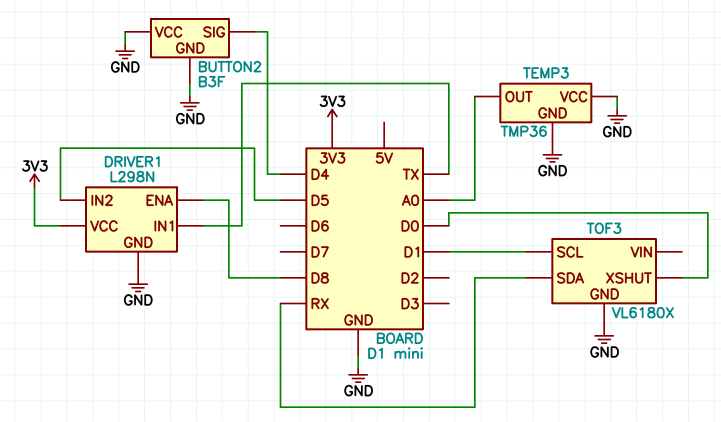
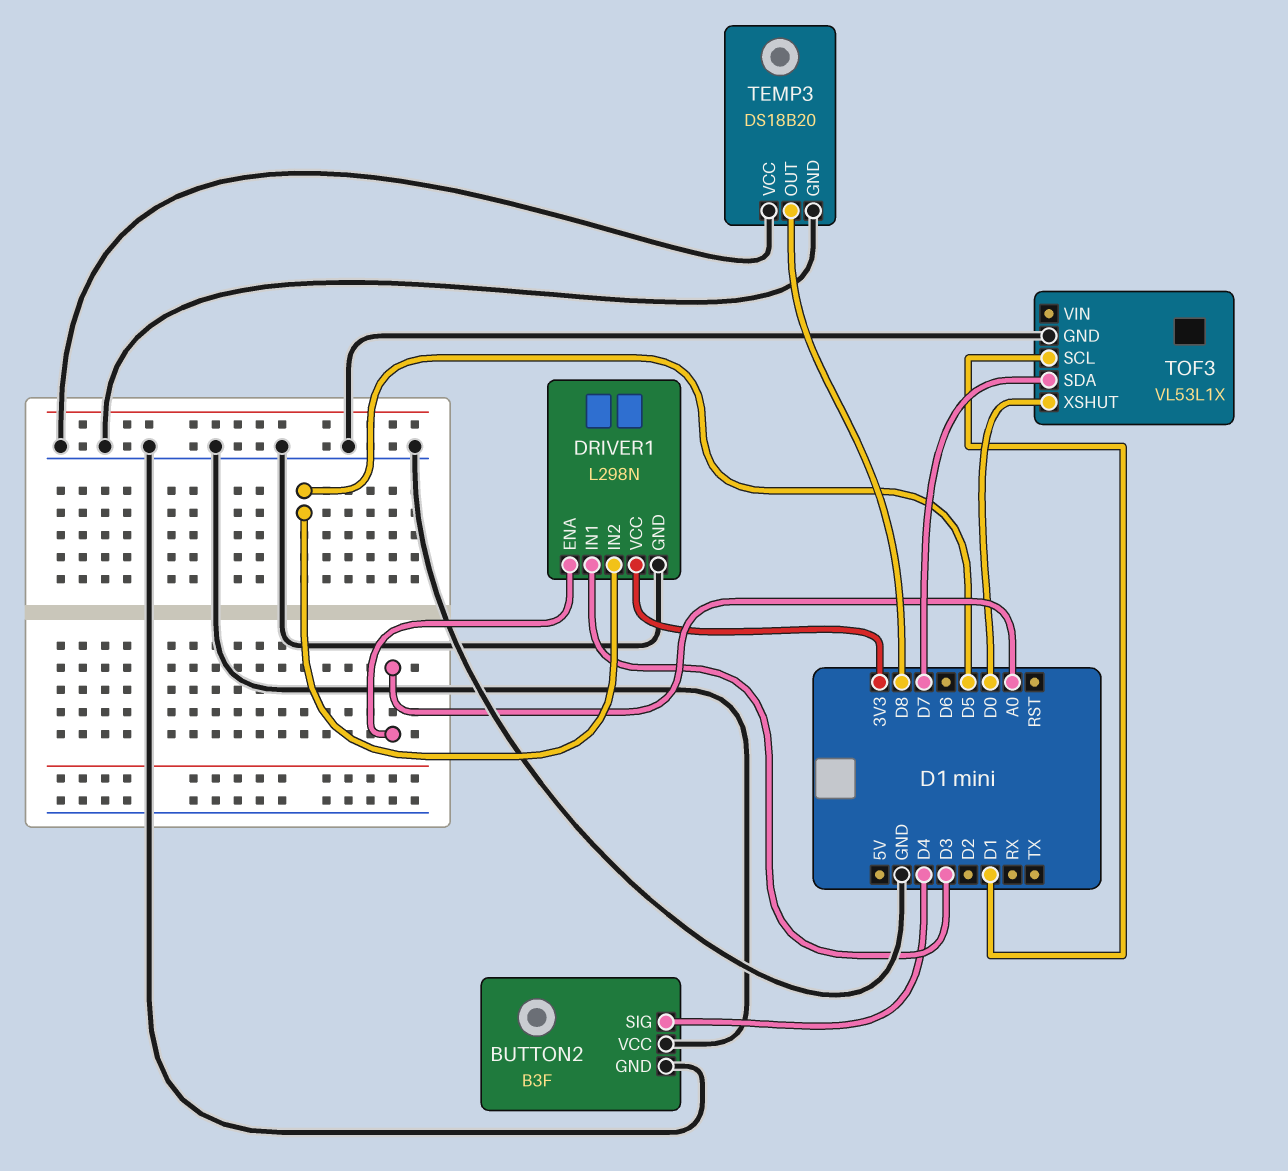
DRIVER1 pin ENA: D8 -> A0
DRIVER1 pin IN1: TX -> D3
TEMP3: TMP36 -> DS18B20
TEMP3 pin OUT: A0 -> D8
TOF3: VL6180X -> VL53L1X
TOF3 pin SDA: RX -> D7

